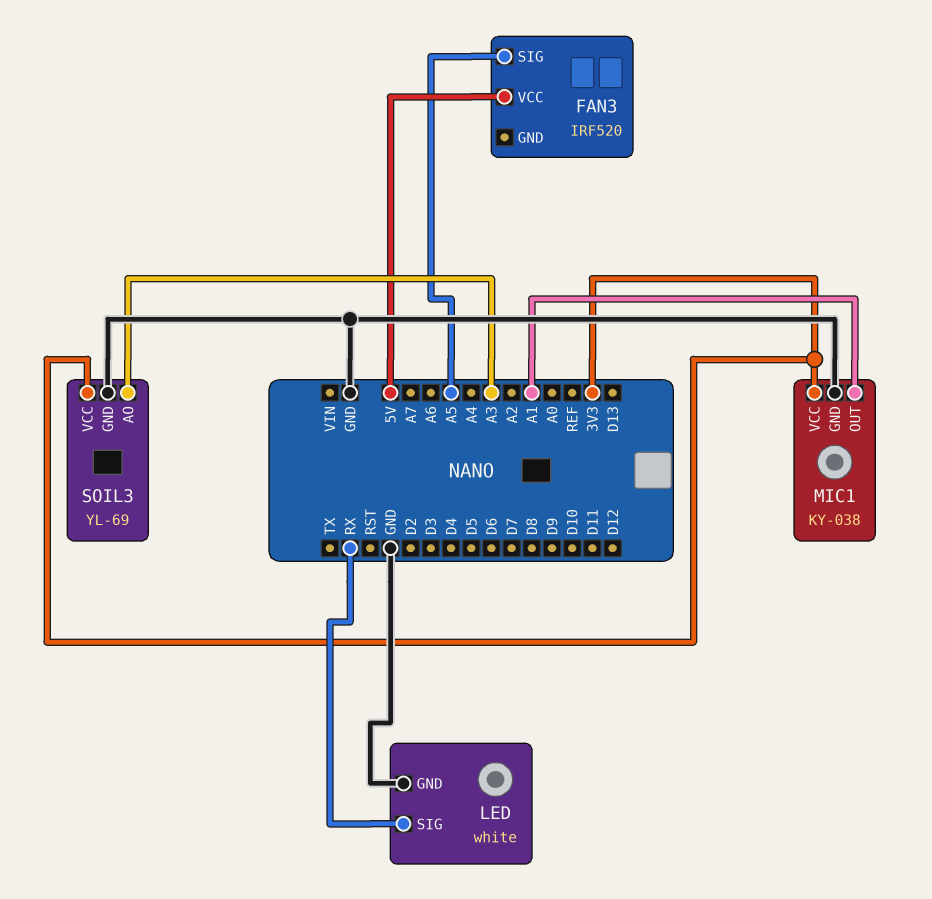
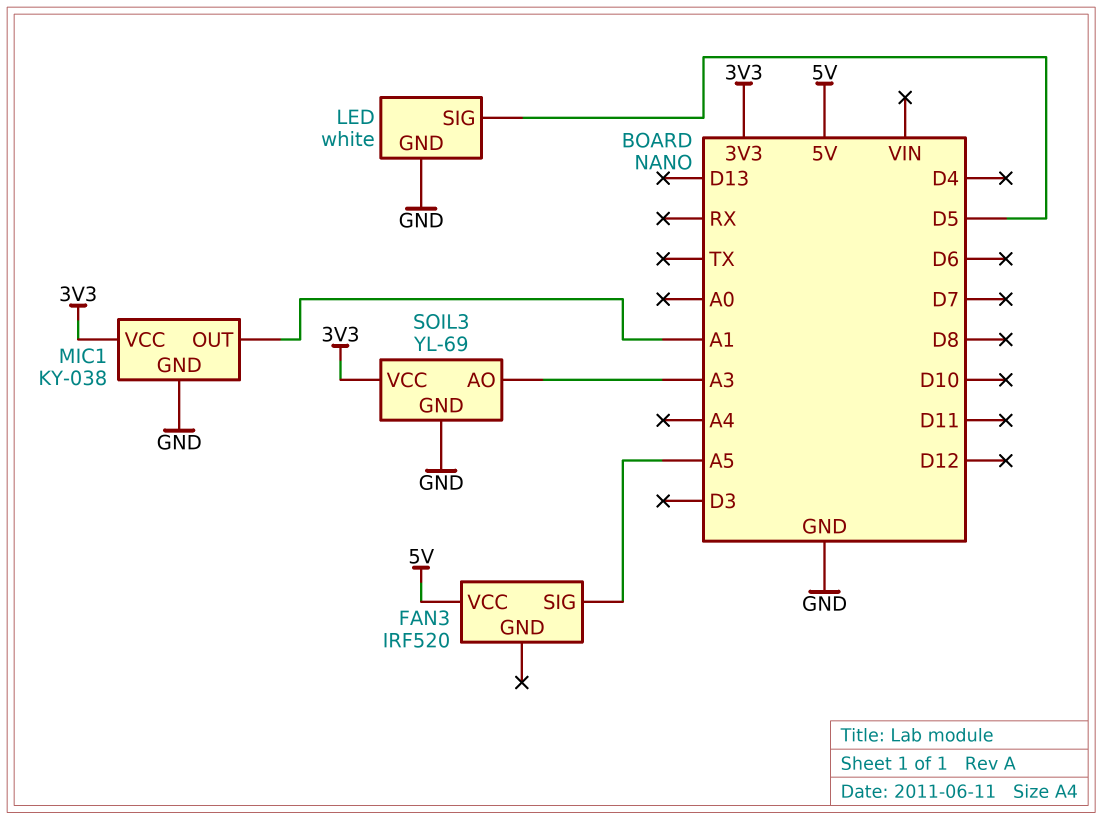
LED pin SIG: RX -> D5

